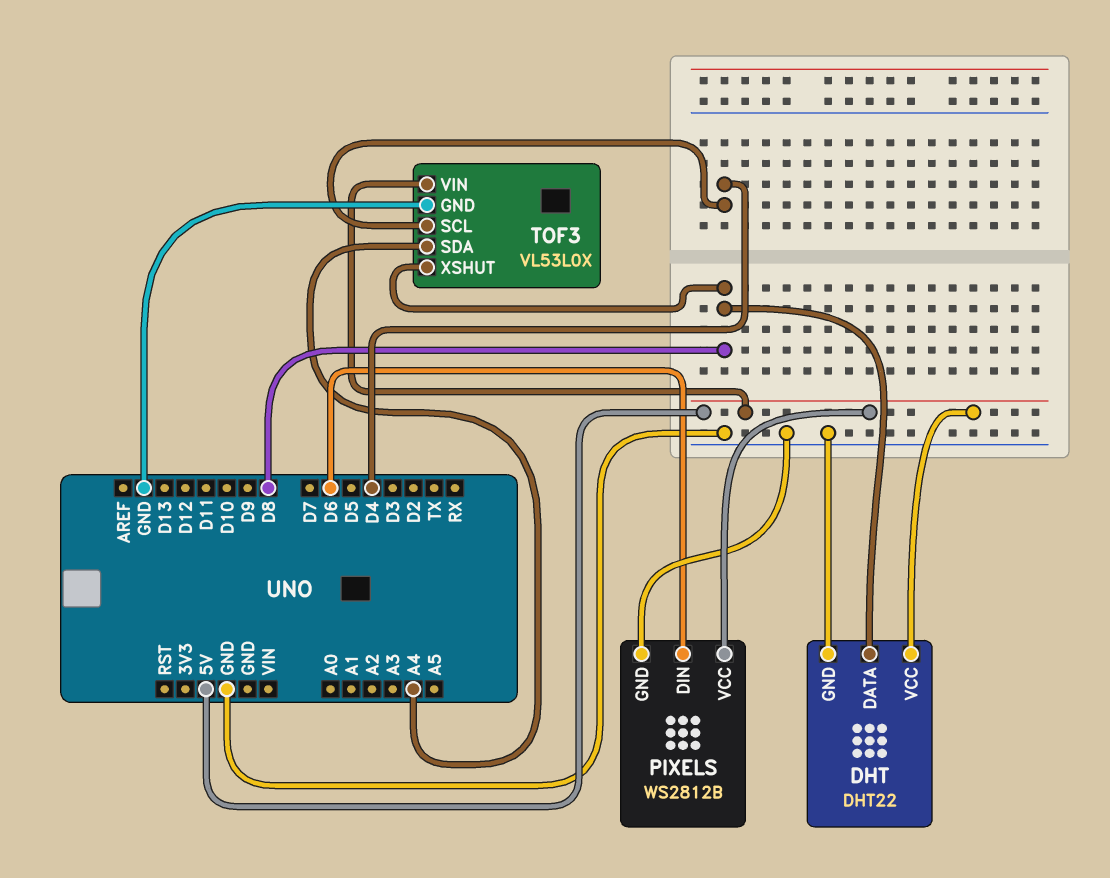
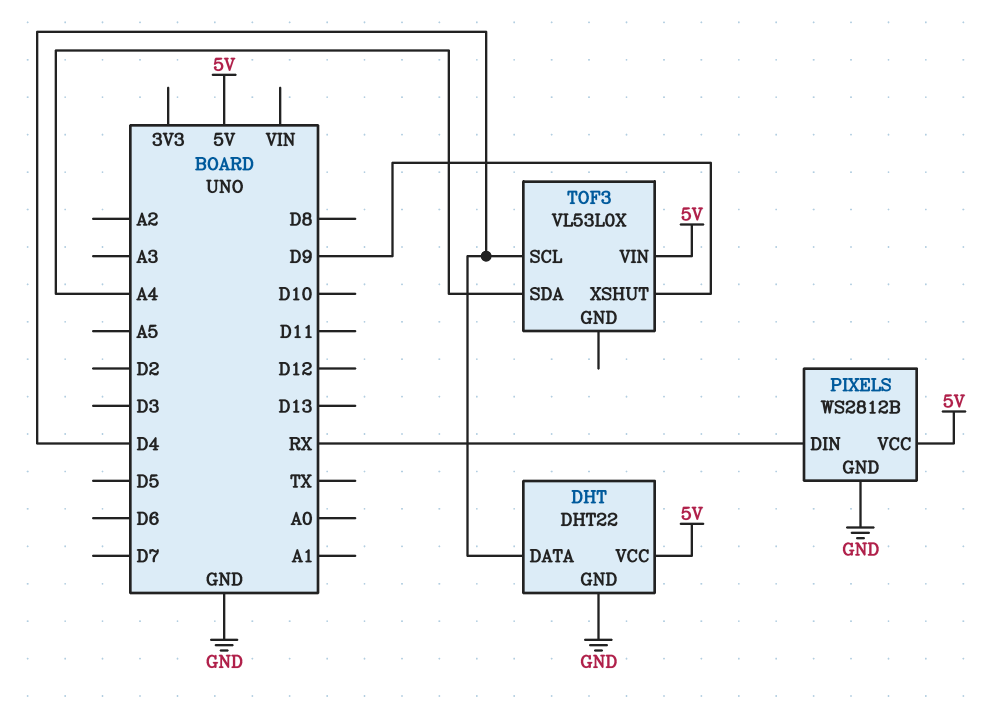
DHT pin DATA: D8 -> D4
PIXELS pin DIN: D6 -> RX
TOF3 pin GND: GND -> none
TOF3 pin XSHUT: D8 -> D9

